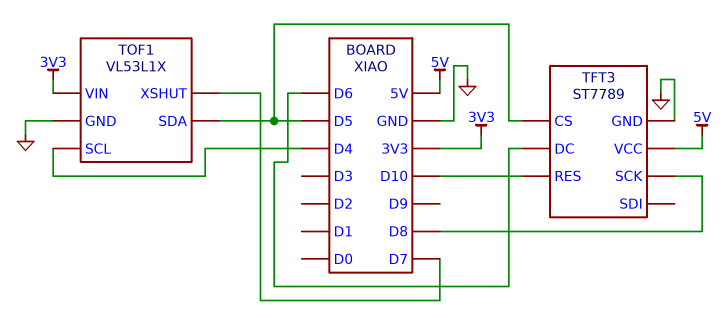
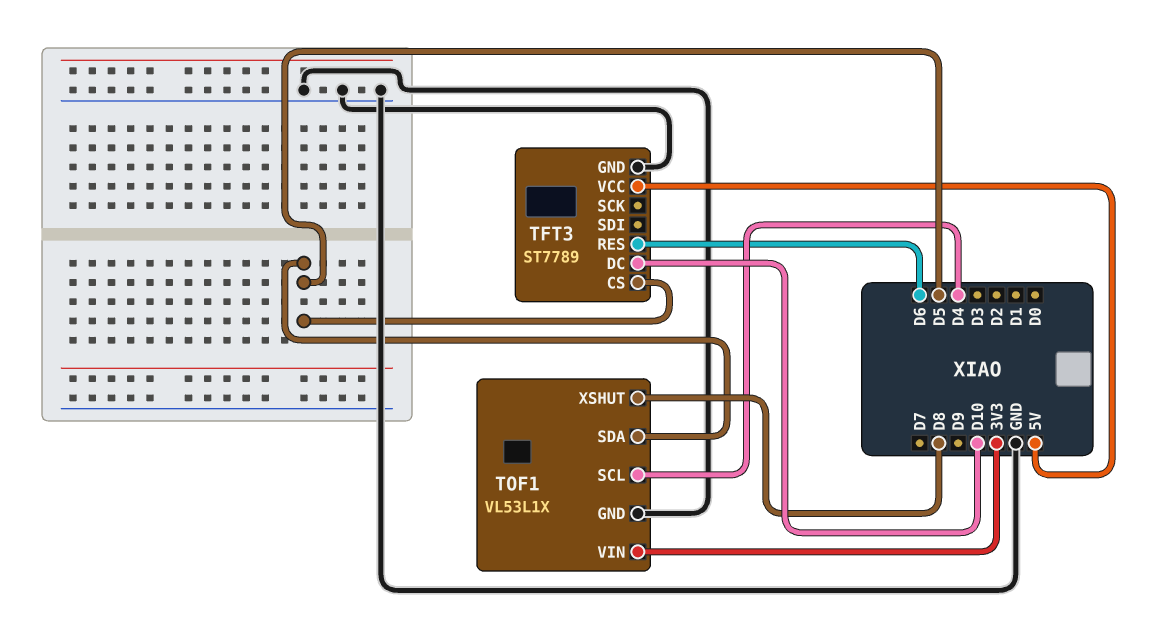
TFT3 pin DC: D6 -> D10
TFT3 pin RES: D10 -> D6
TFT3 pin SCK: D8 -> none
TOF1 pin XSHUT: D7 -> D8

